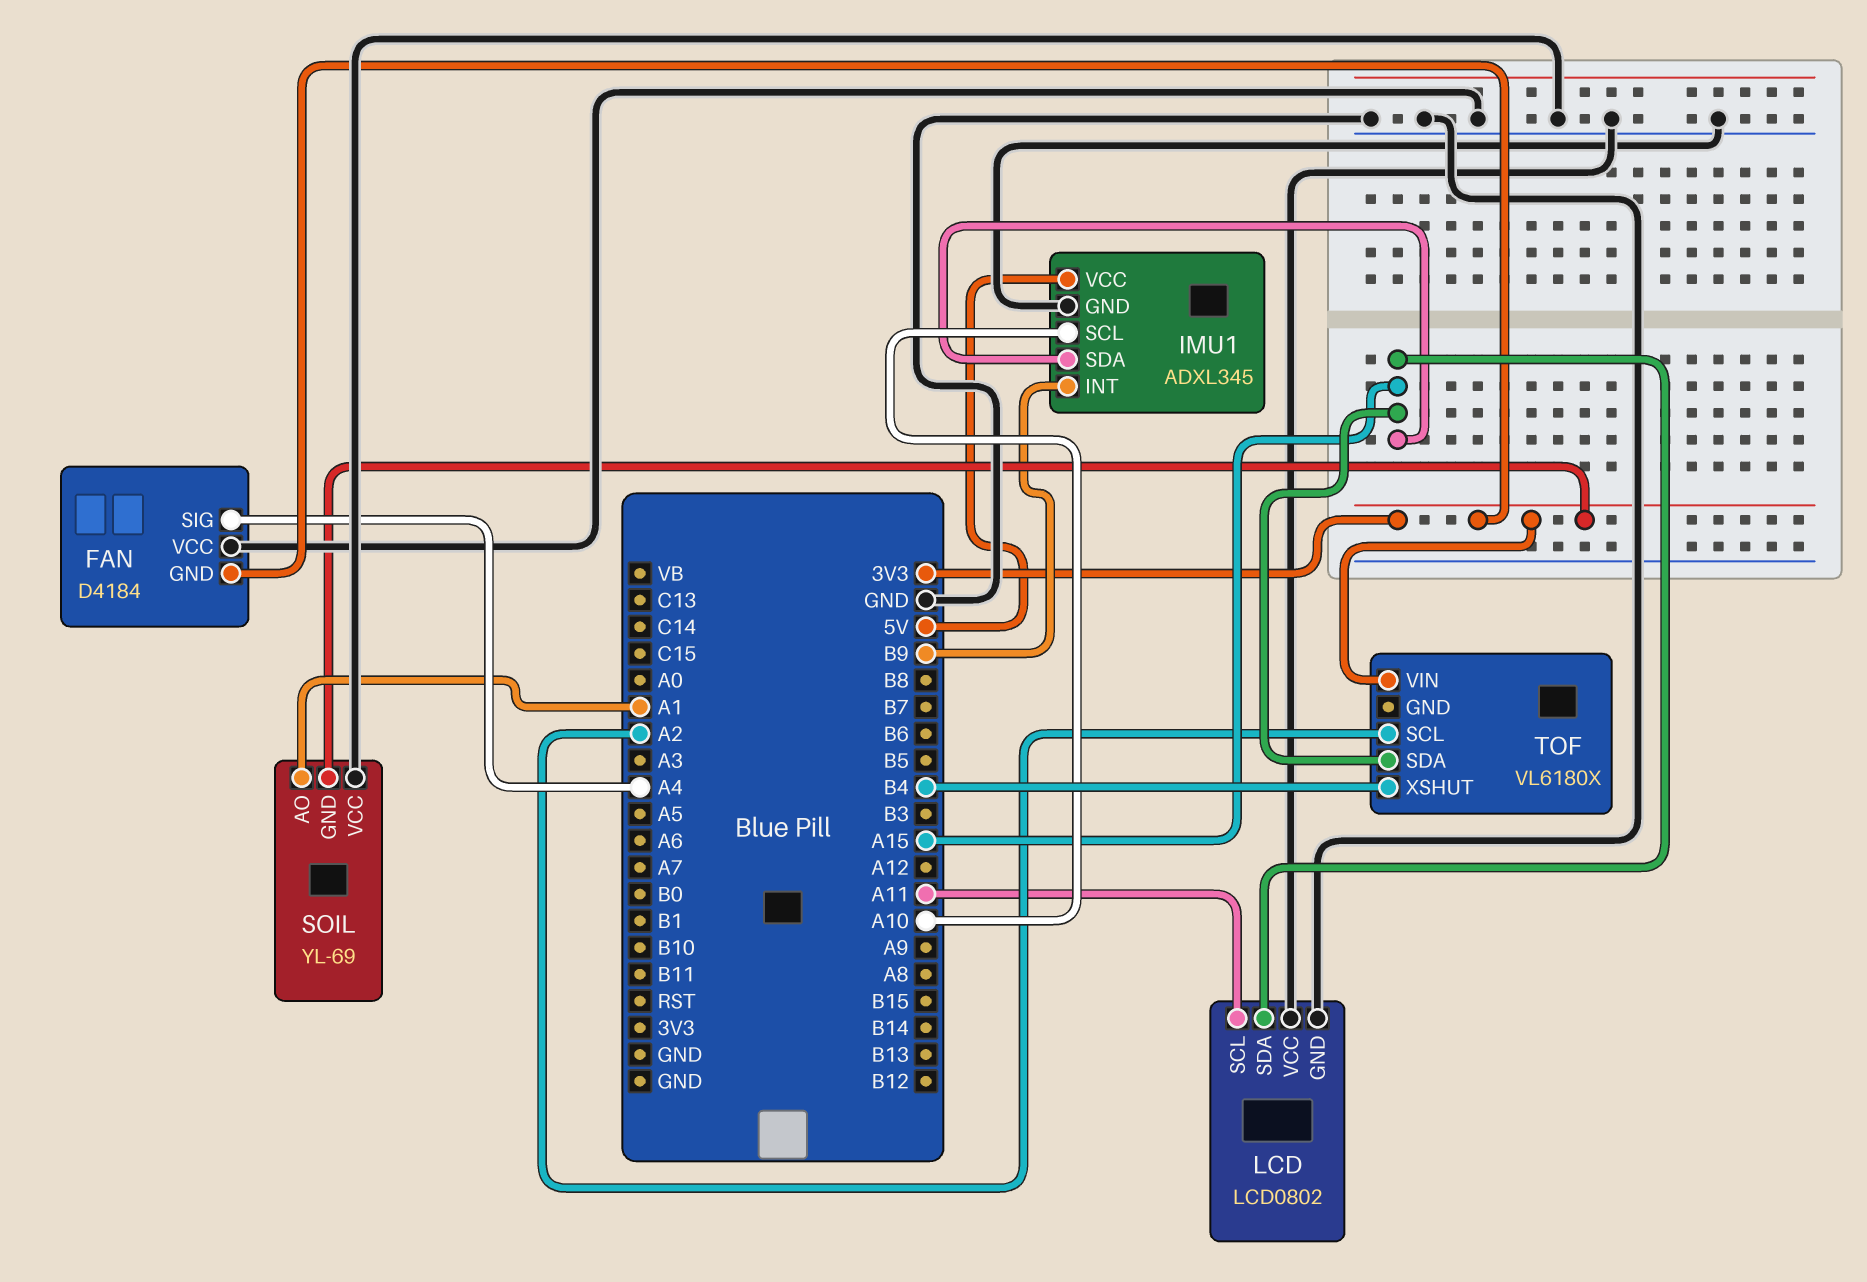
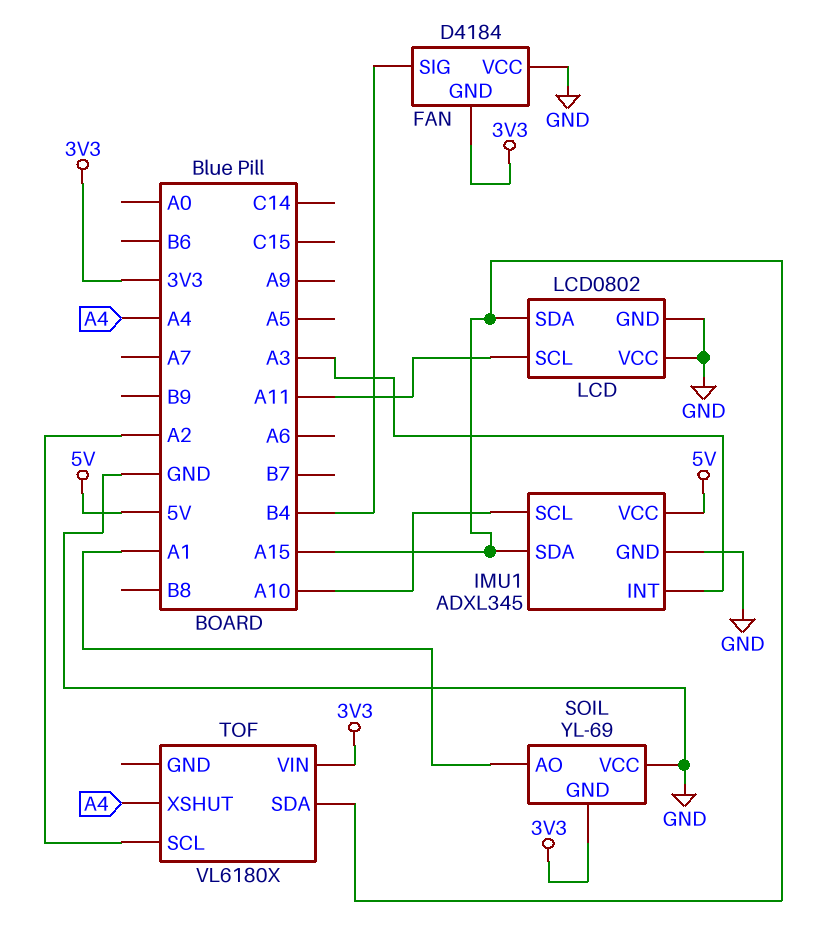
FAN pin SIG: A4 -> B4
IMU1 pin INT: B9 -> A3
TOF pin XSHUT: B4 -> A4

